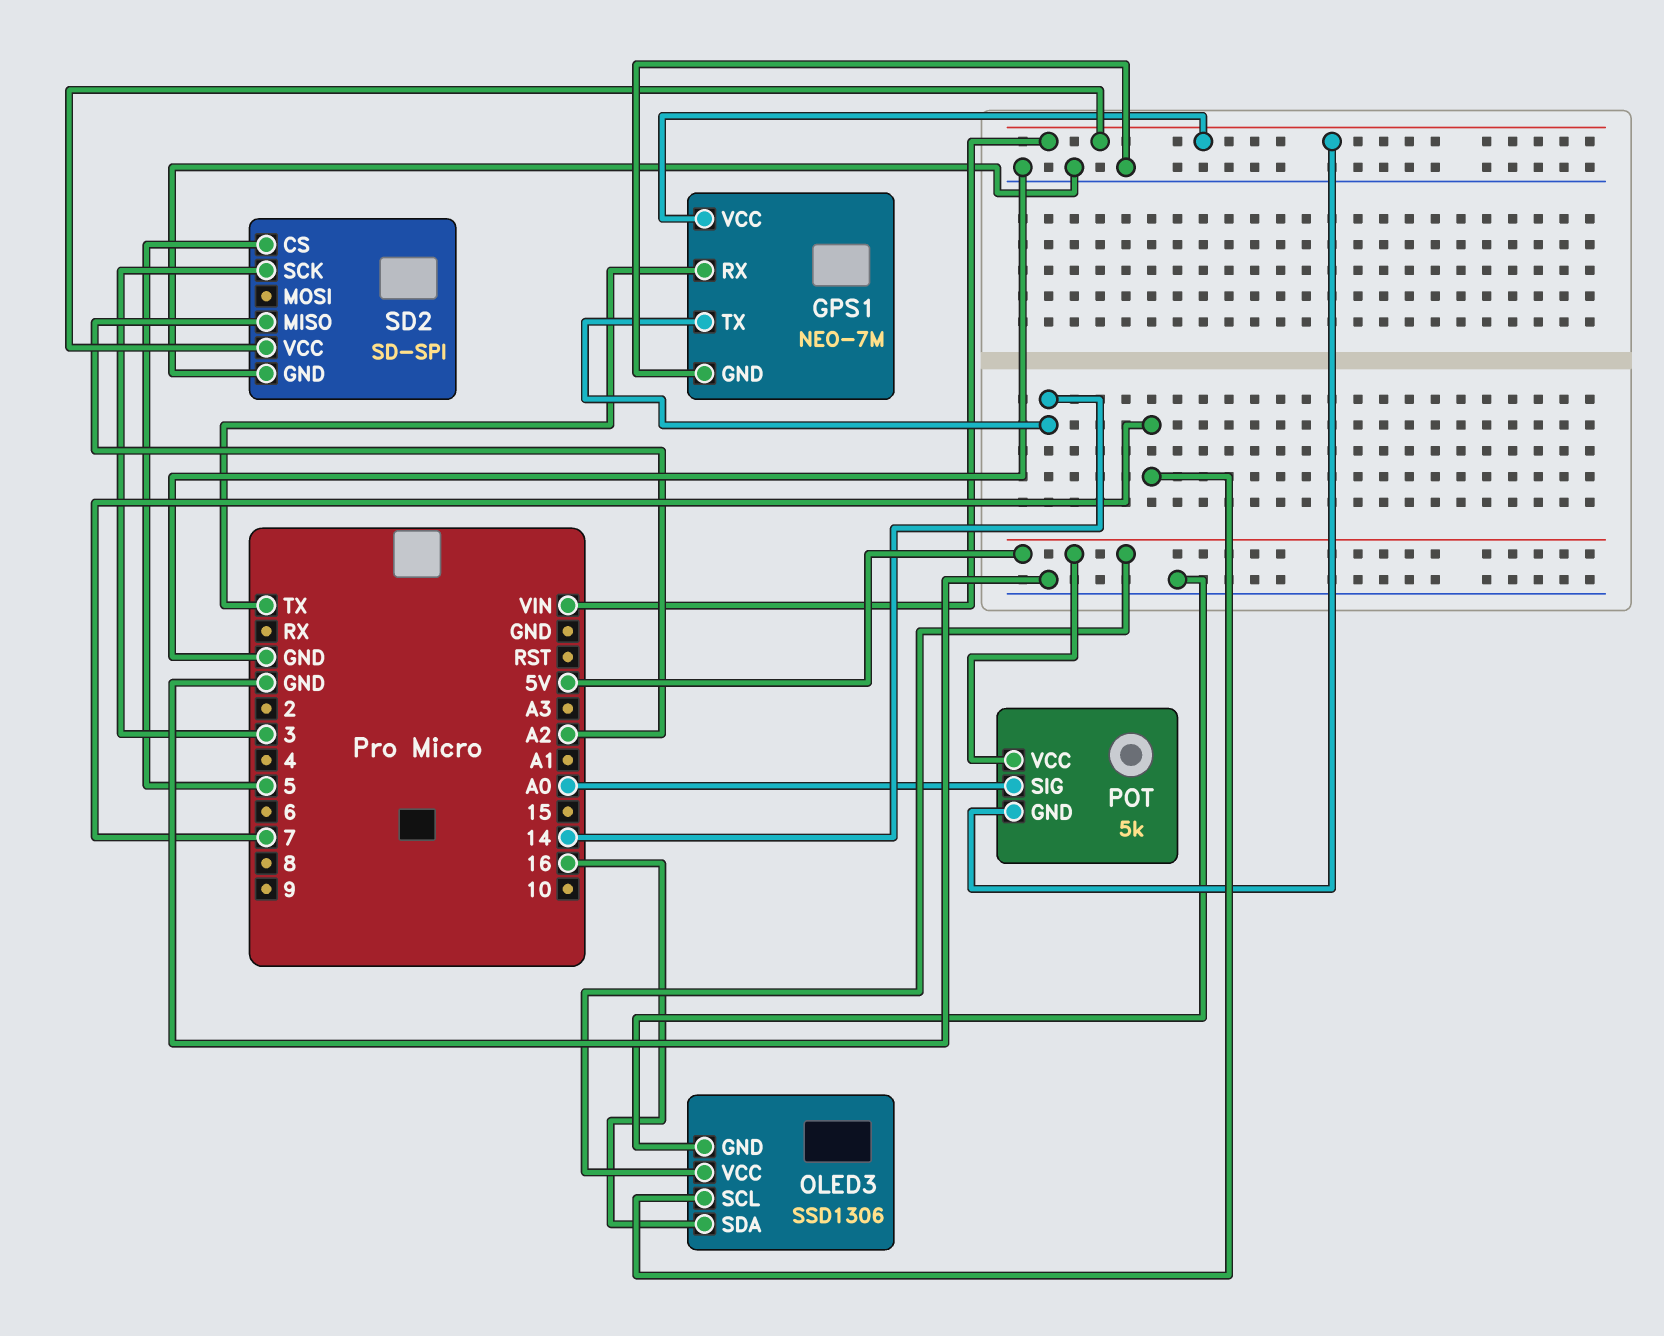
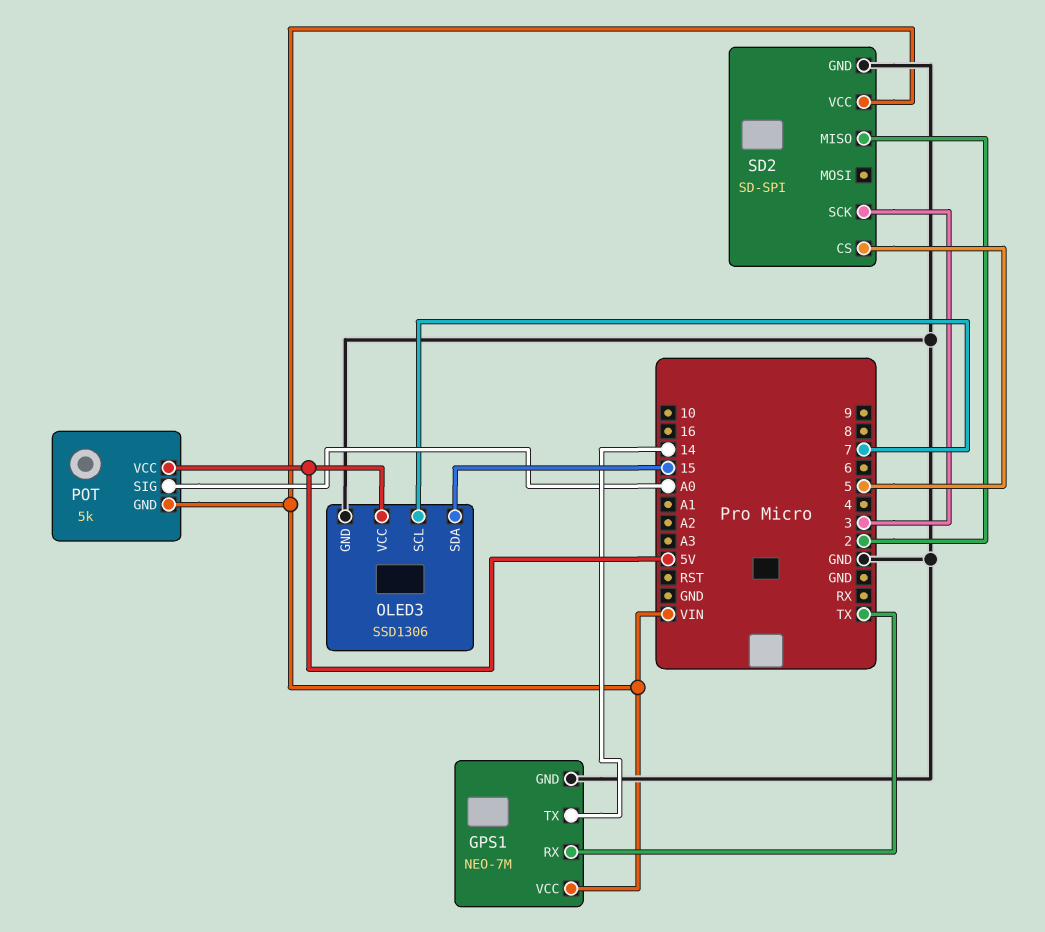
OLED3 pin SDA: 16 -> 15
SD2 pin MISO: A2 -> 2

